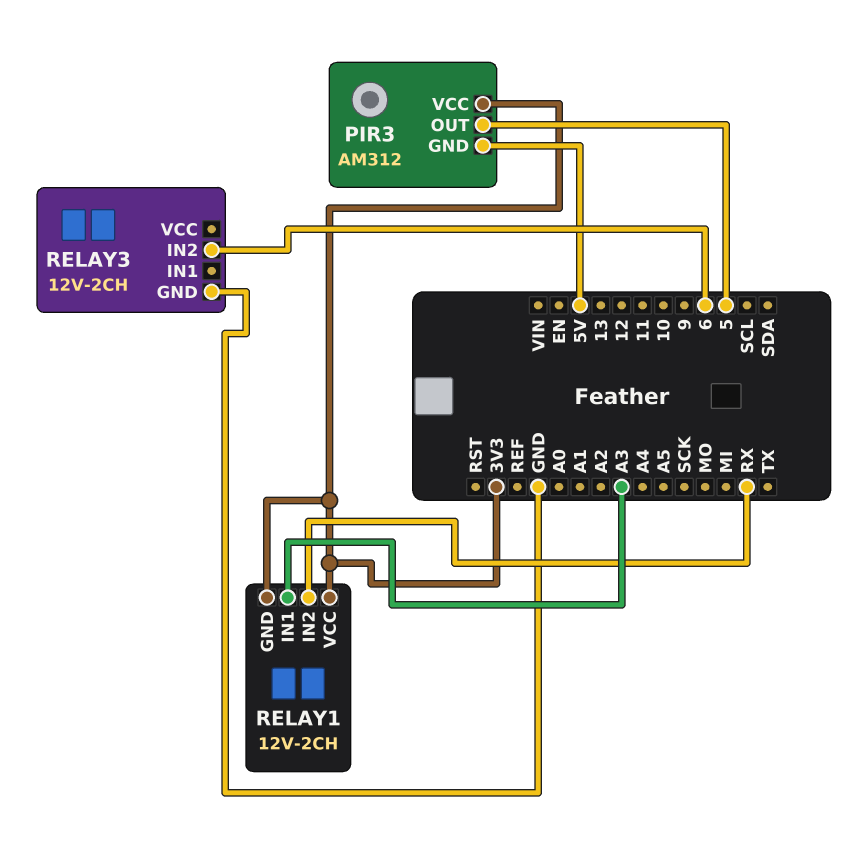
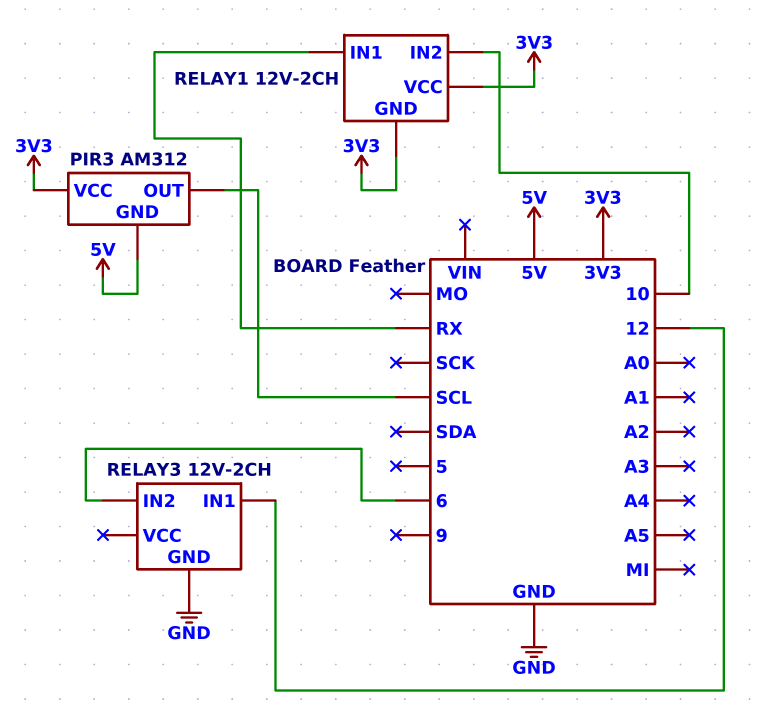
PIR3 pin OUT: 5 -> SCL
RELAY1 pin IN1: A3 -> RX
RELAY1 pin IN2: RX -> 10
RELAY3 pin IN1: none -> 12

